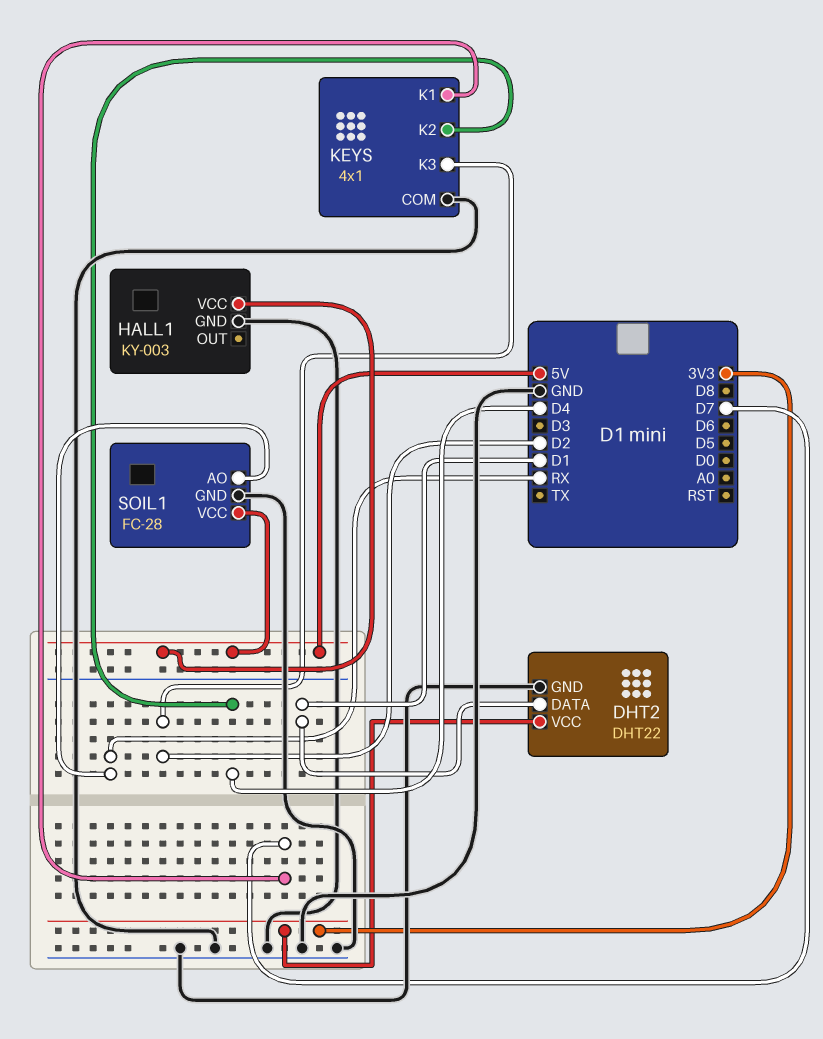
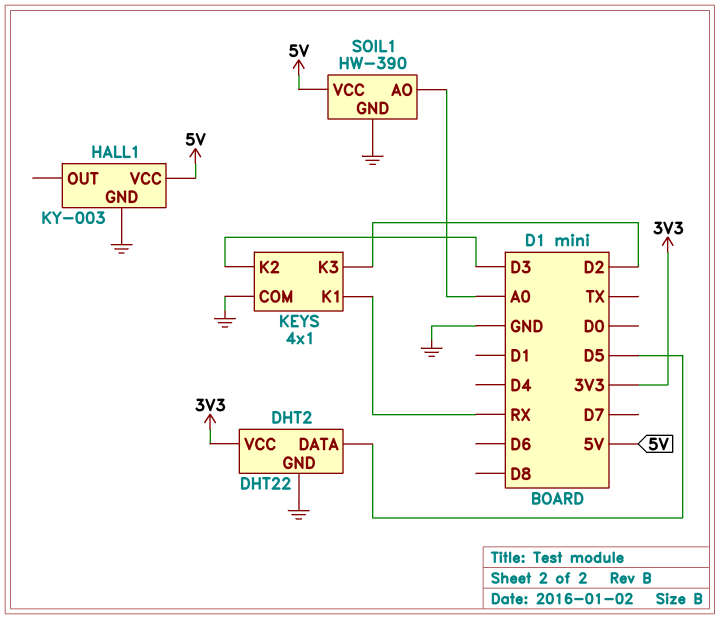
DHT2 pin DATA: D1 -> D5
KEYS pin K1: D7 -> RX
KEYS pin K2: D4 -> D3
SOIL1: FC-28 -> HW-390
SOIL1 pin AO: RX -> A0

